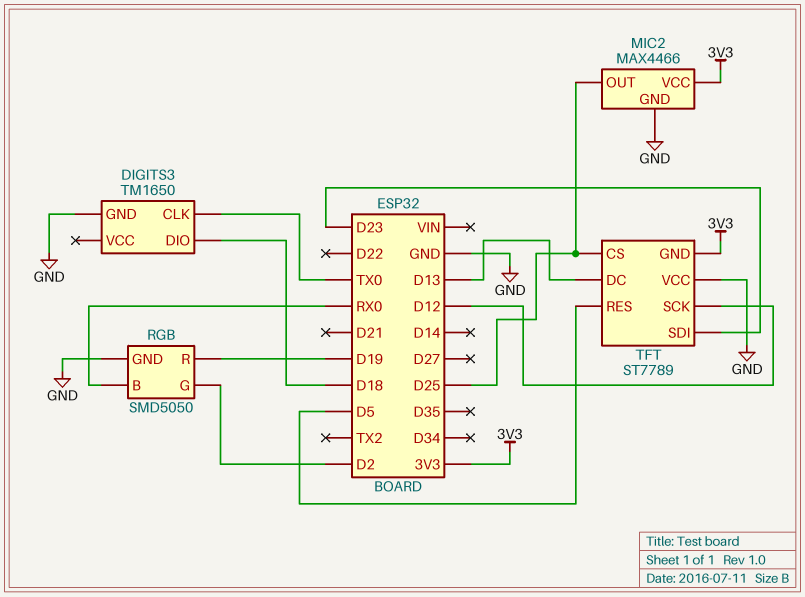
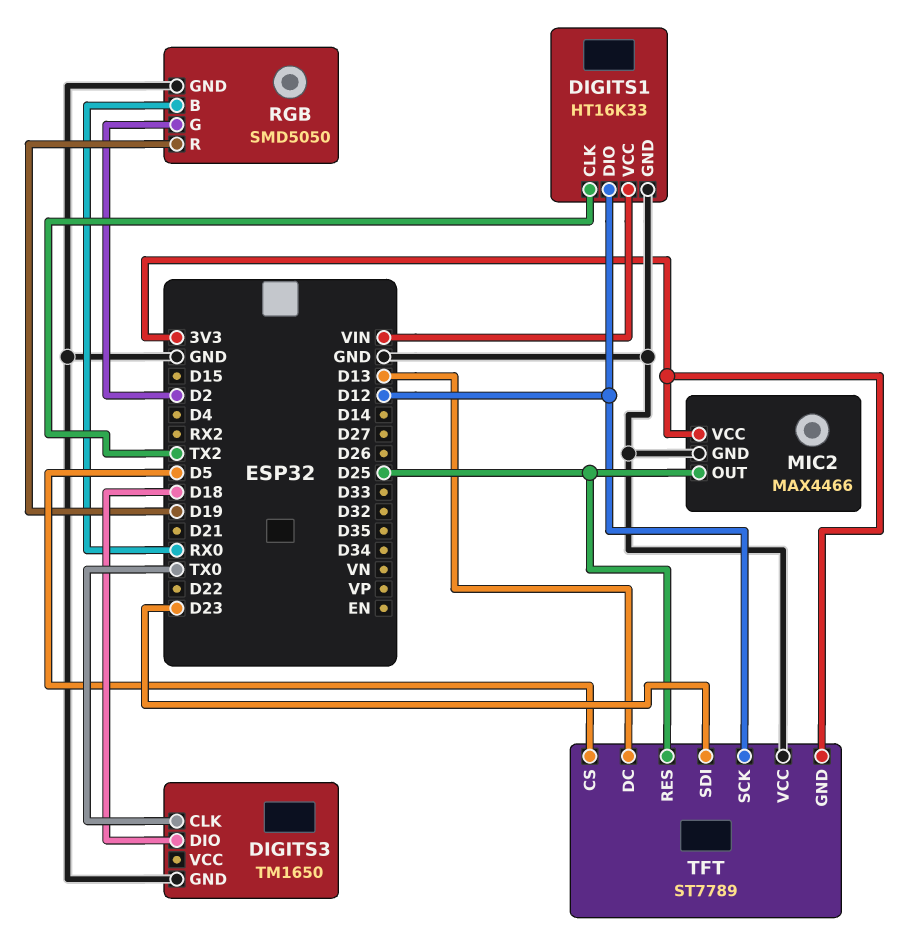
DIGITS1: none -> HT16K33
DIGITS1 pin CLK: none -> TX2
DIGITS1 pin DIO: none -> D12
DIGITS1 pin GND: none -> GND
DIGITS1 pin VCC: none -> VIN
TFT pin CS: D25 -> D5
TFT pin RES: D5 -> D25

